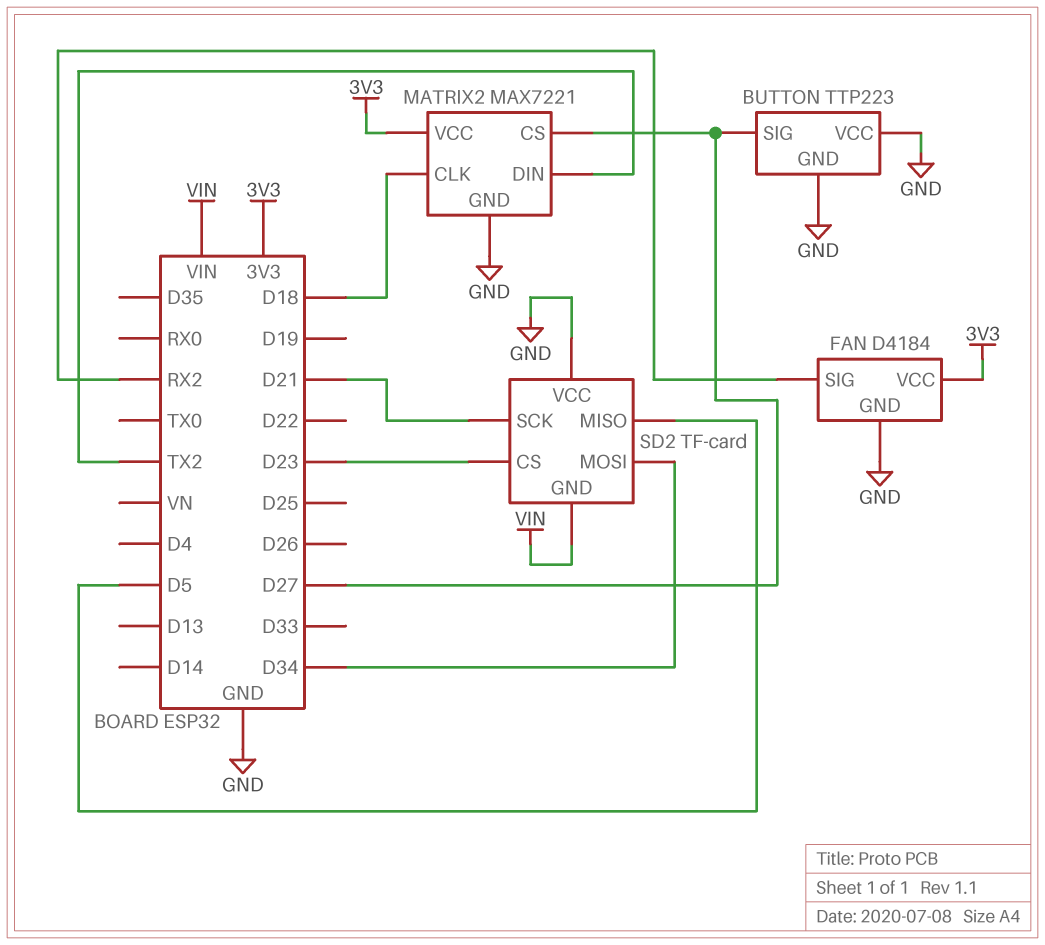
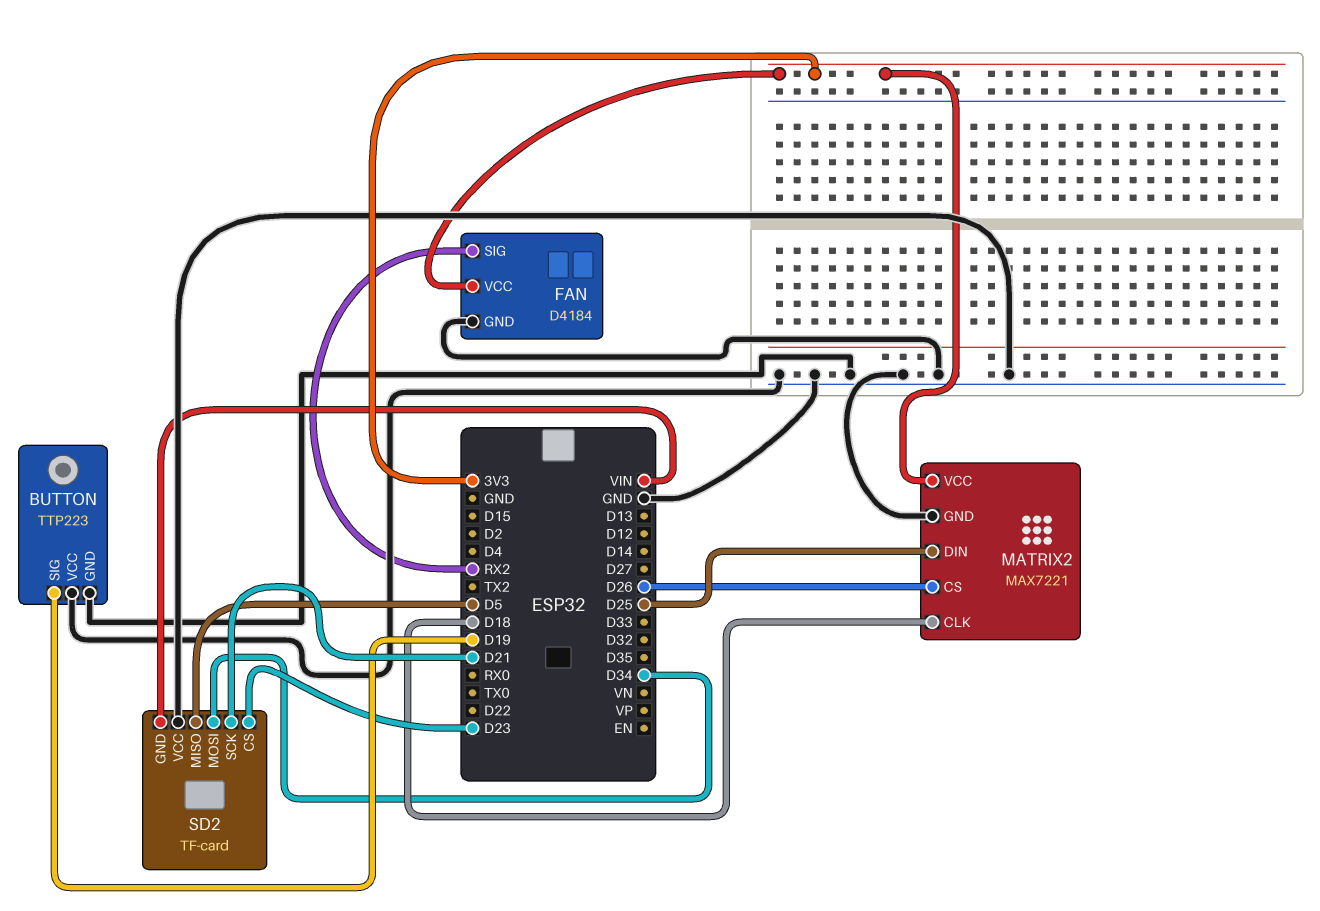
BUTTON pin SIG: D27 -> D19
MATRIX2 pin CS: D27 -> D26
MATRIX2 pin DIN: TX2 -> D25

